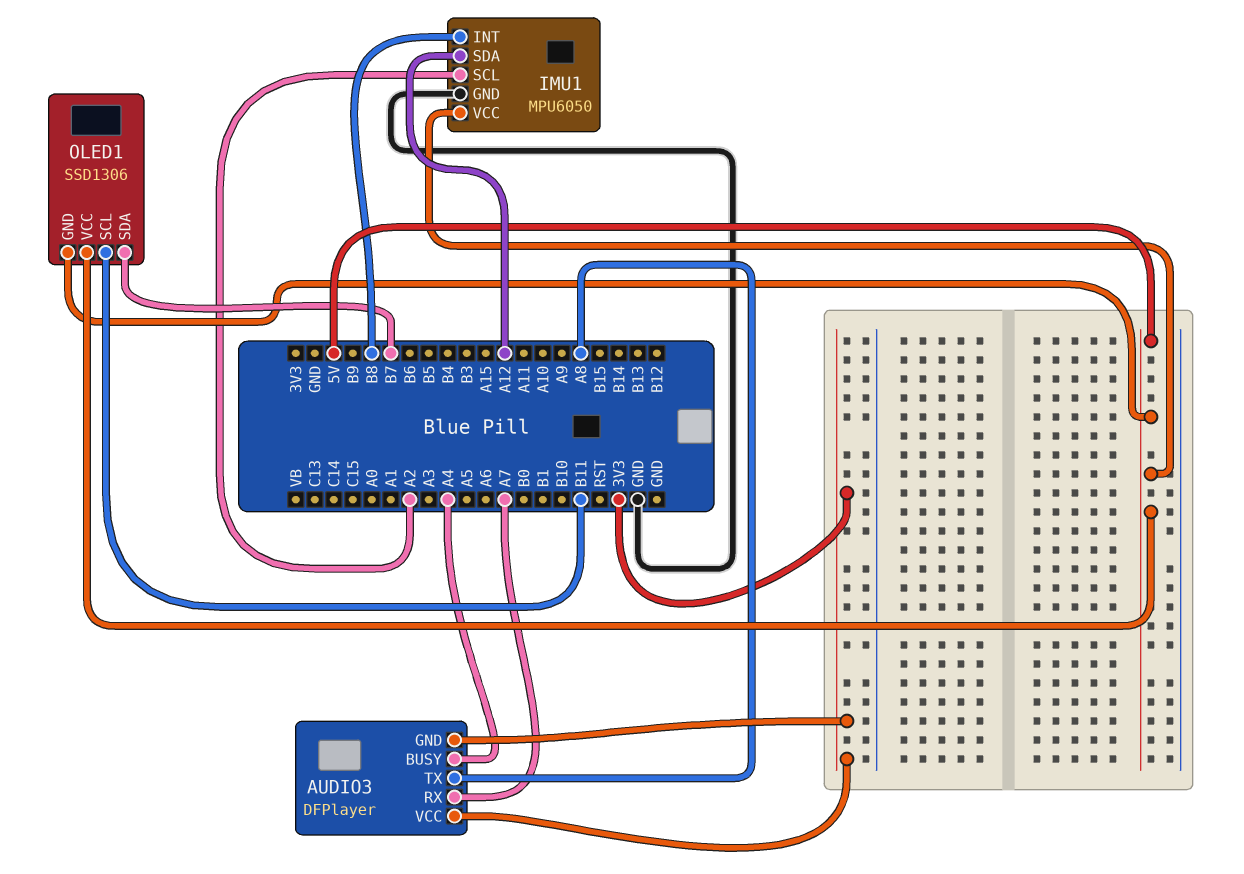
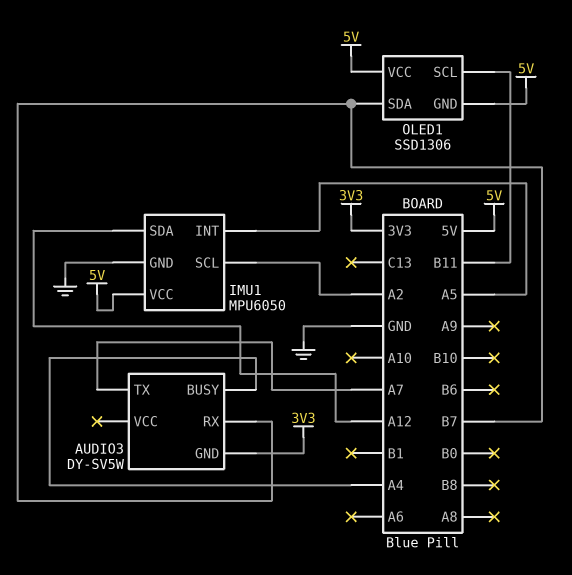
AUDIO3: DFPlayer -> DY-SV5W
AUDIO3 pin RX: A7 -> B7
AUDIO3 pin TX: A8 -> A7
AUDIO3 pin VCC: 3V3 -> none
IMU1 pin INT: B8 -> A5

